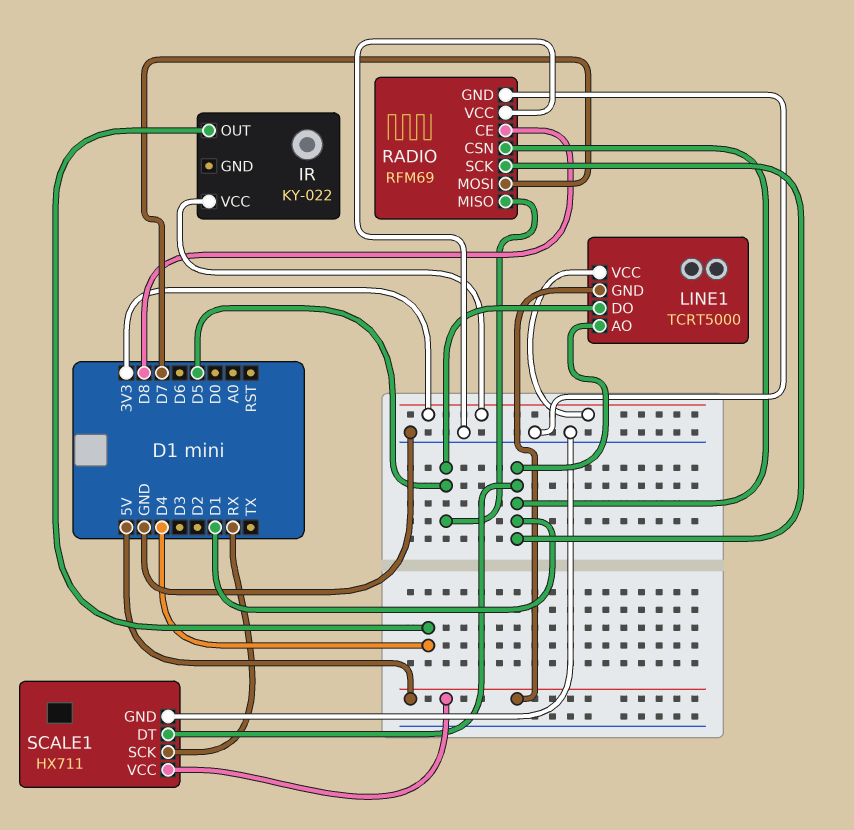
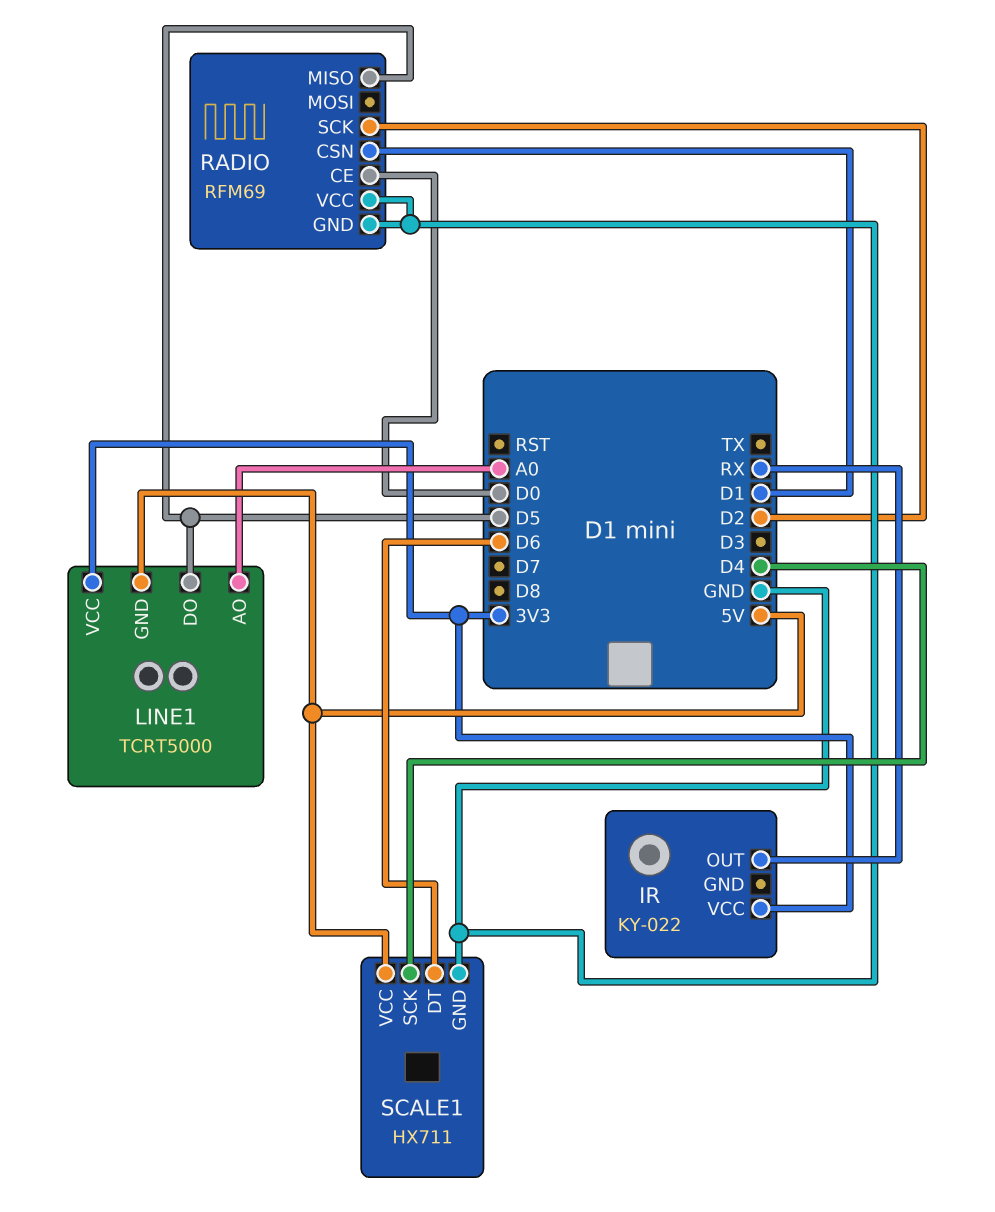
IR pin OUT: D4 -> RX
LINE1 pin AO: D1 -> A0
RADIO pin CE: D8 -> D0
RADIO pin MOSI: D7 -> none
RADIO pin SCK: D1 -> D2
SCALE1 pin DT: D1 -> D6
SCALE1 pin SCK: RX -> D4

